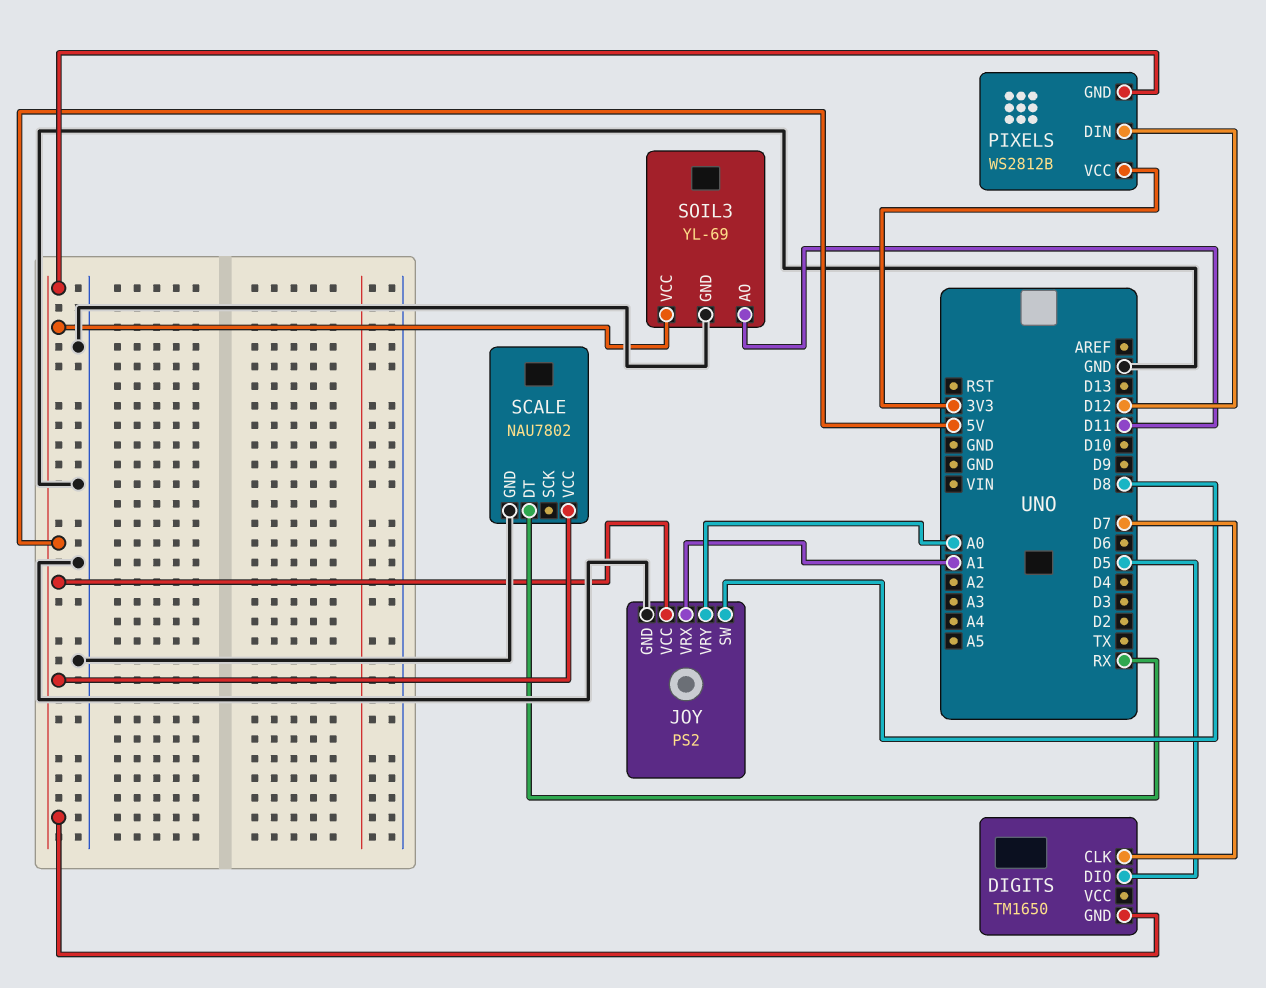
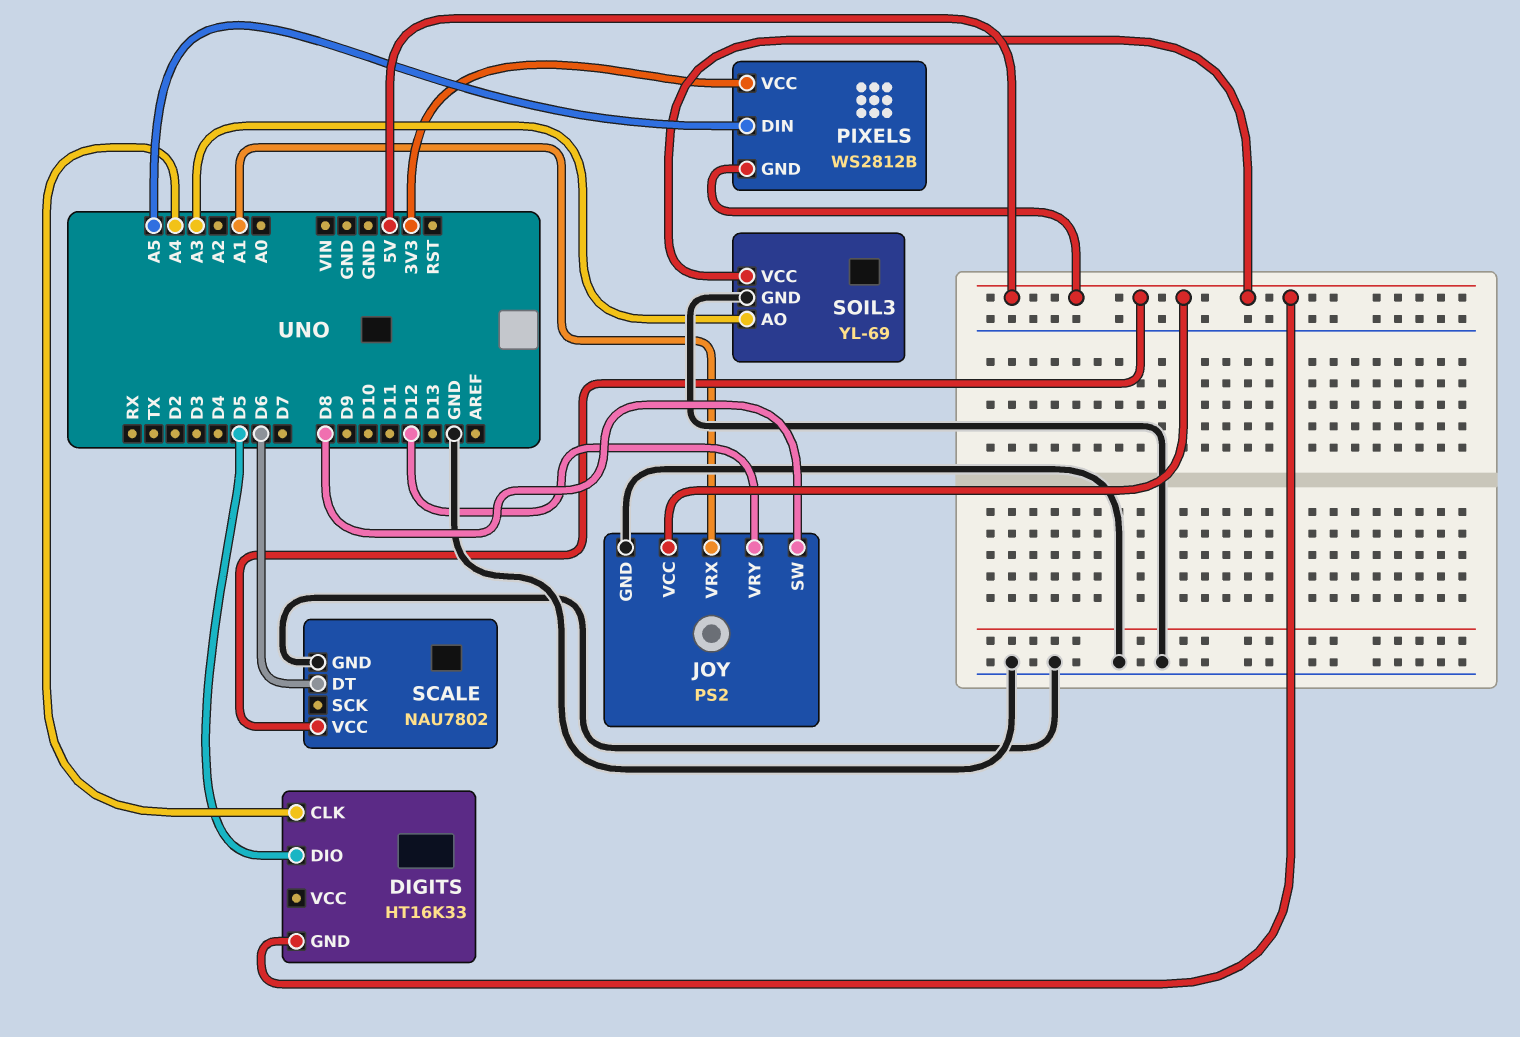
DIGITS: TM1650 -> HT16K33
DIGITS pin CLK: D7 -> A4
JOY pin VRY: A0 -> D12
PIXELS pin DIN: D12 -> A5
SCALE pin DT: RX -> D6
SOIL3 pin AO: D11 -> A3

